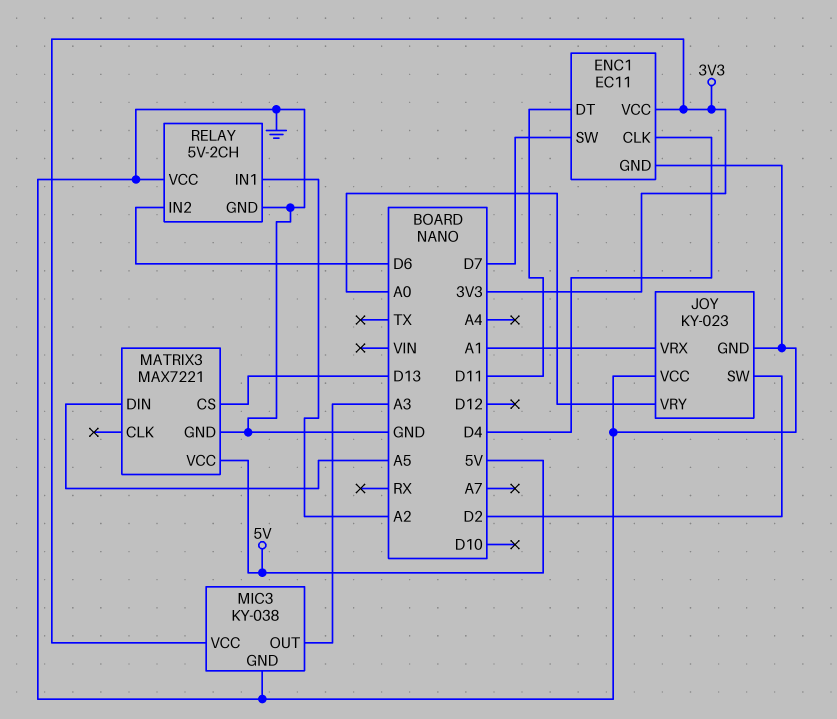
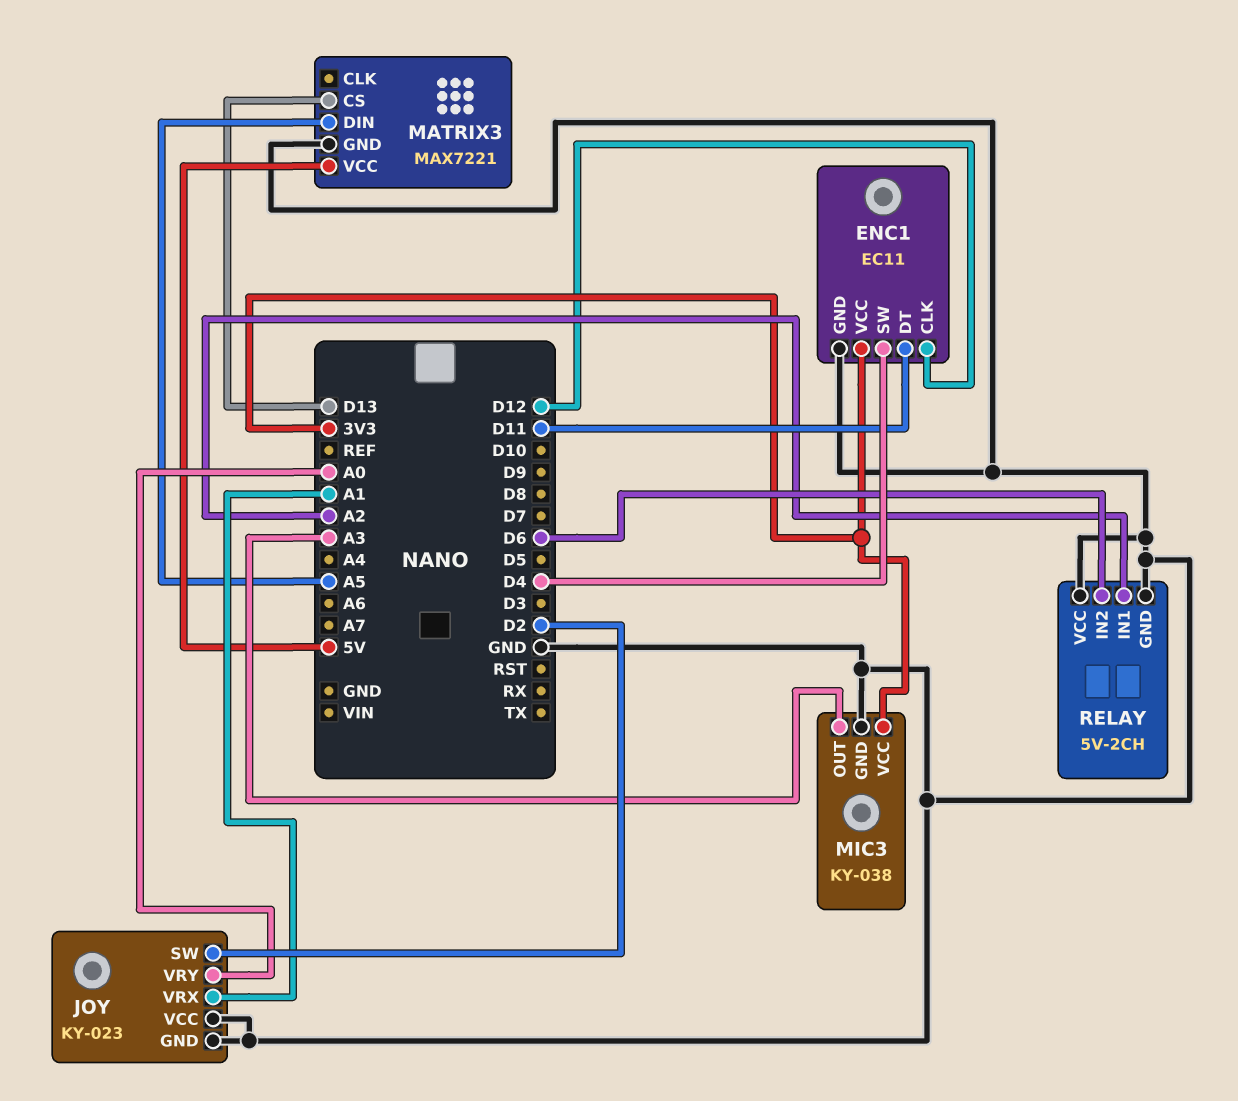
ENC1 pin CLK: D4 -> D12
ENC1 pin SW: D7 -> D4

